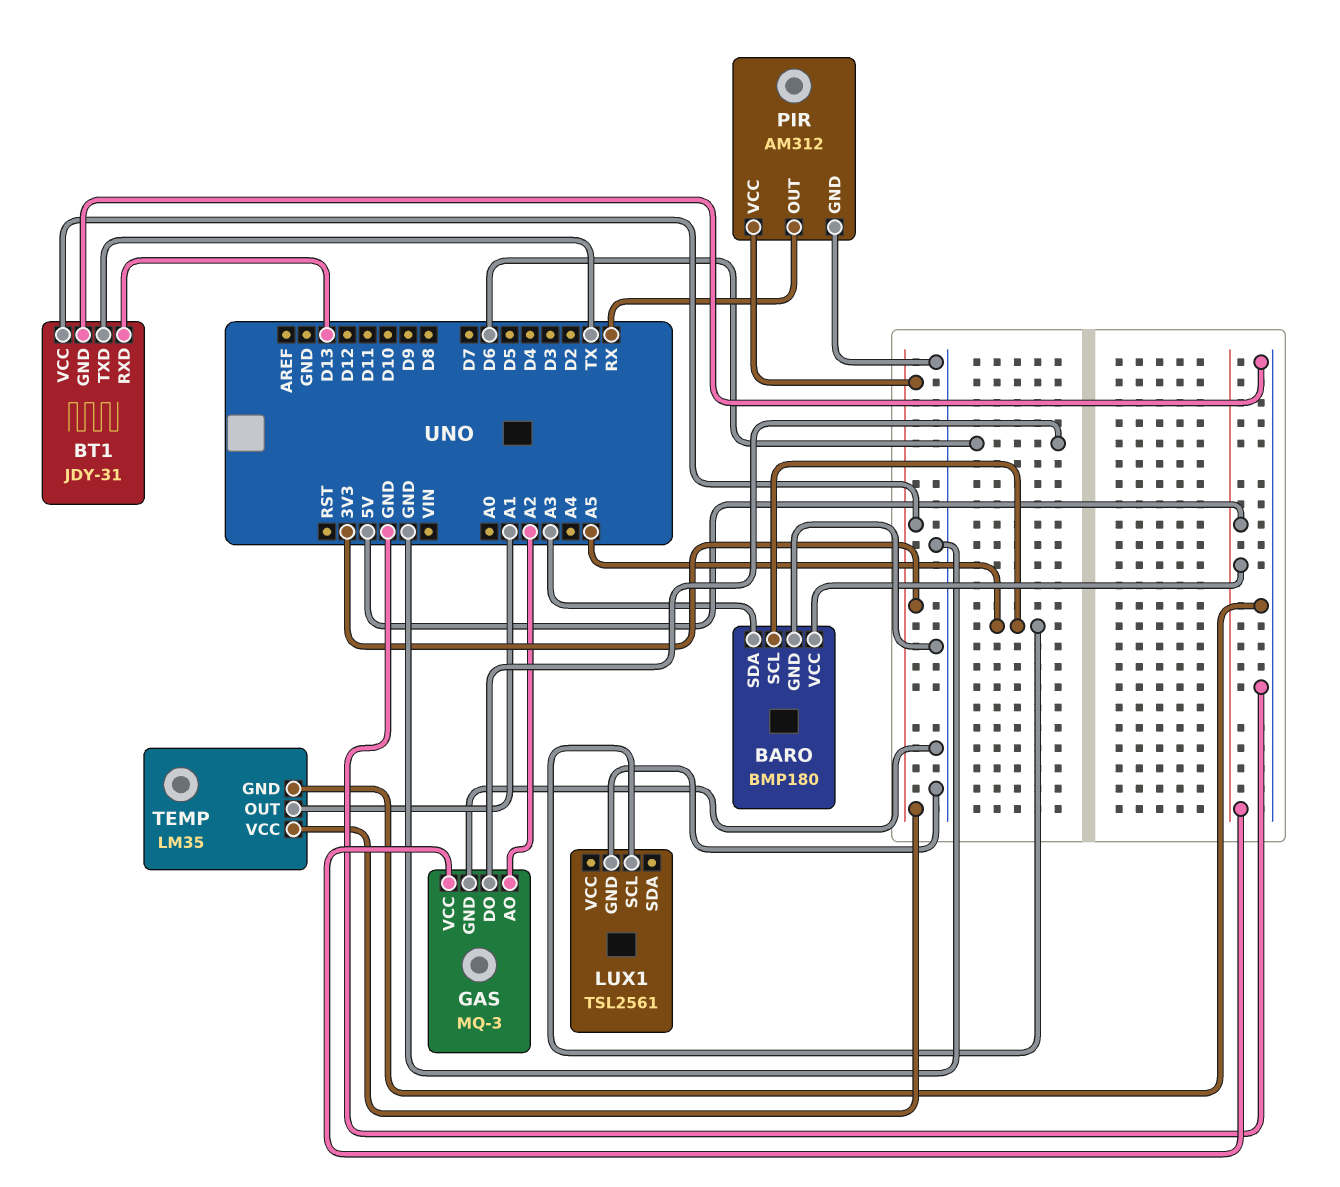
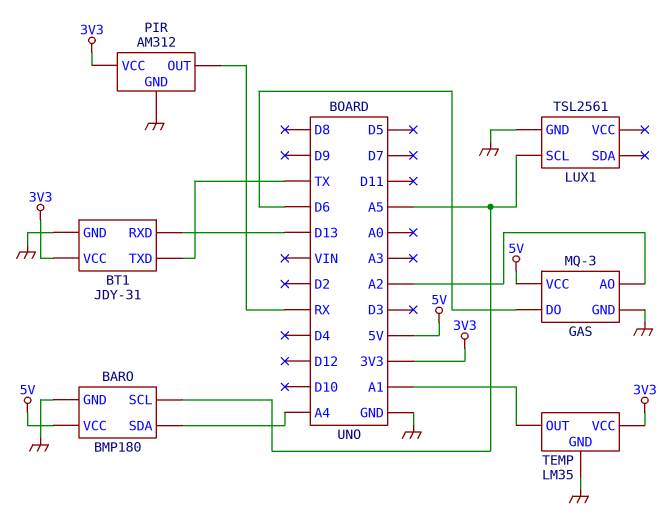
BARO pin SDA: A3 -> A4

